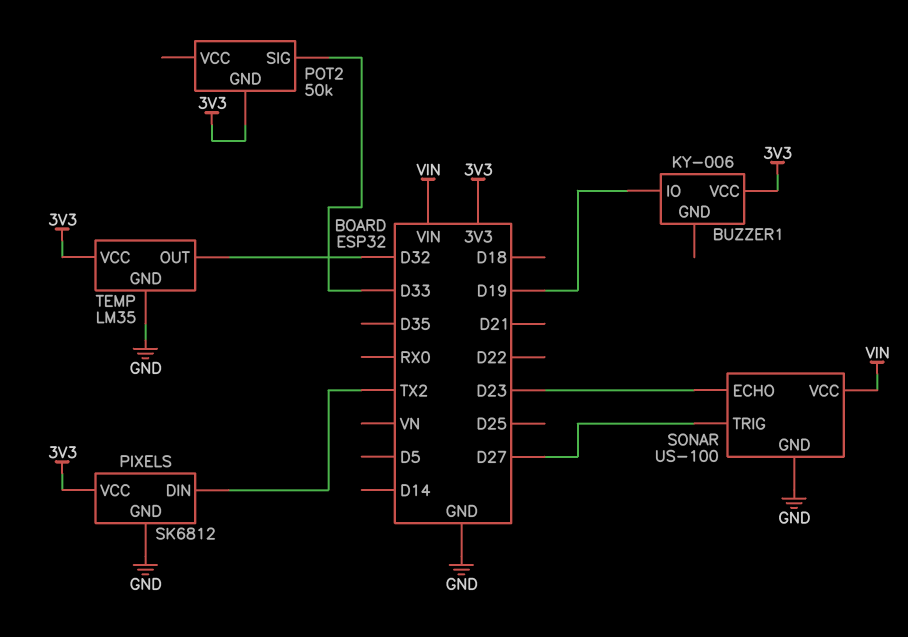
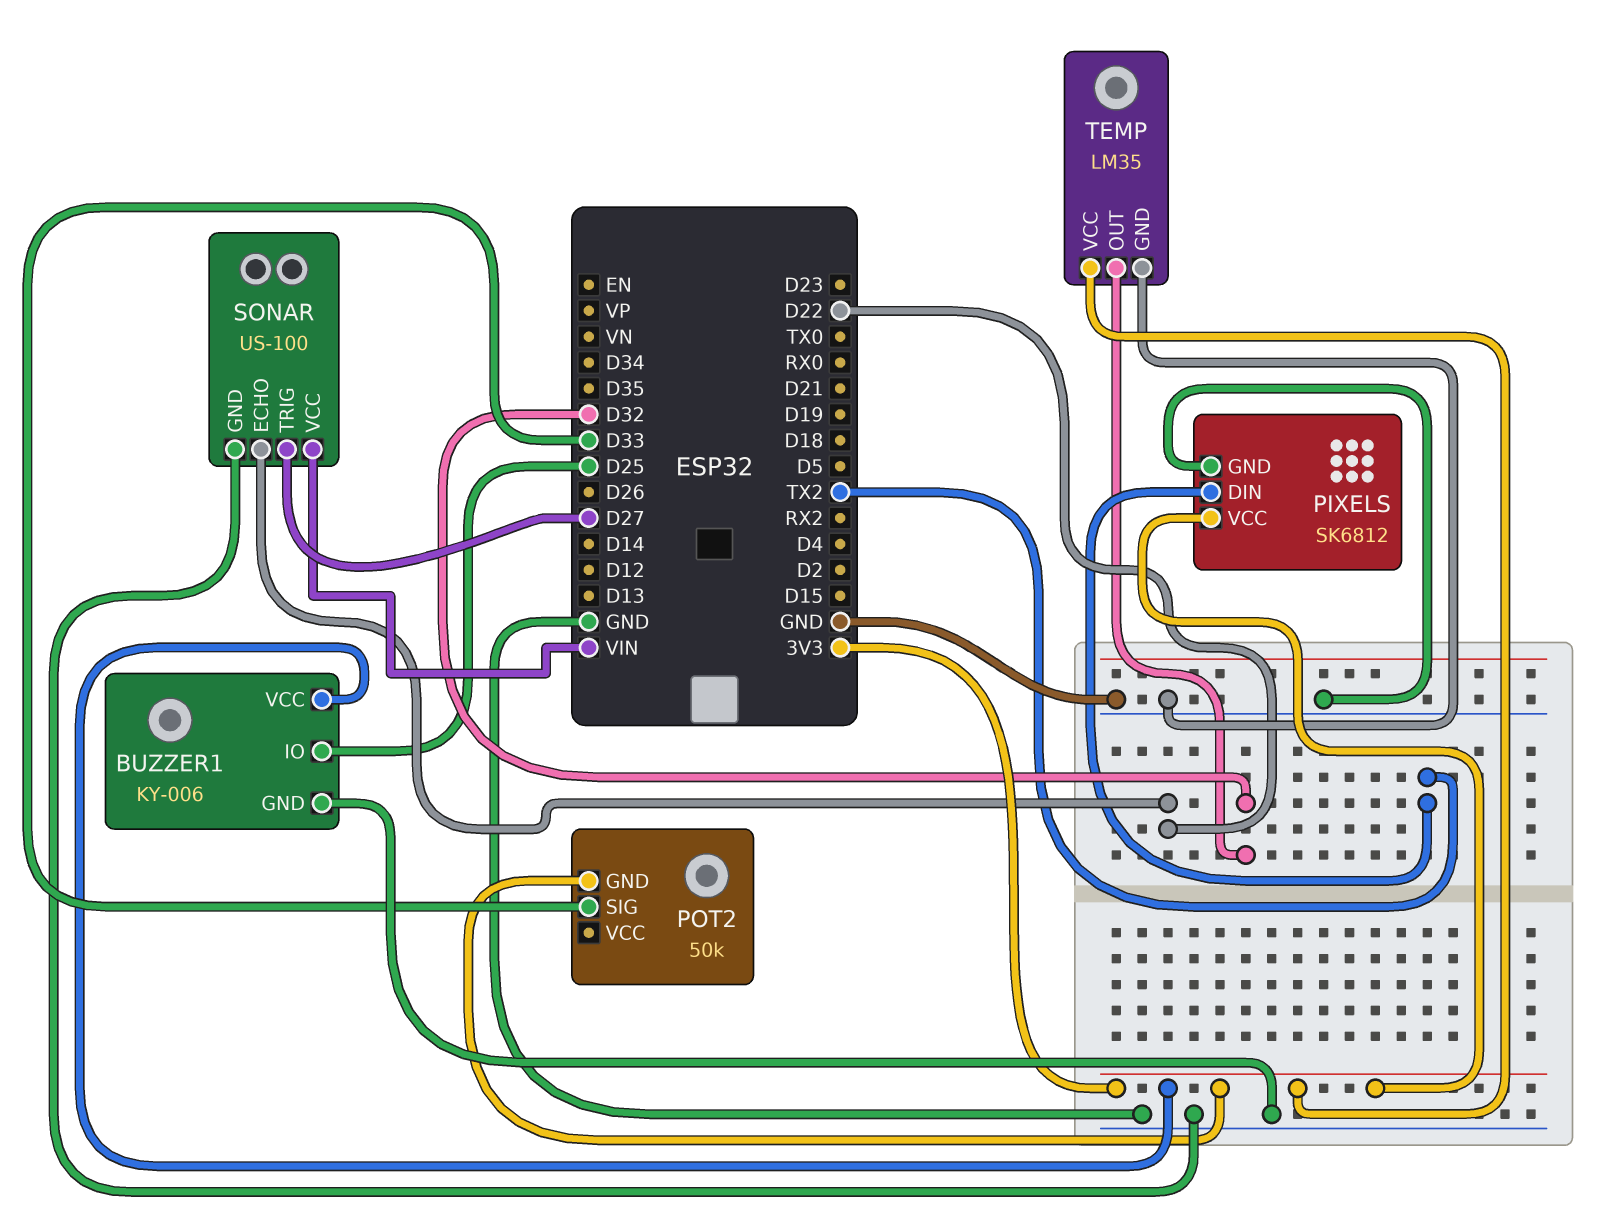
BUZZER1 pin GND: none -> GND
BUZZER1 pin IO: D19 -> D25
SONAR pin ECHO: D23 -> D22

